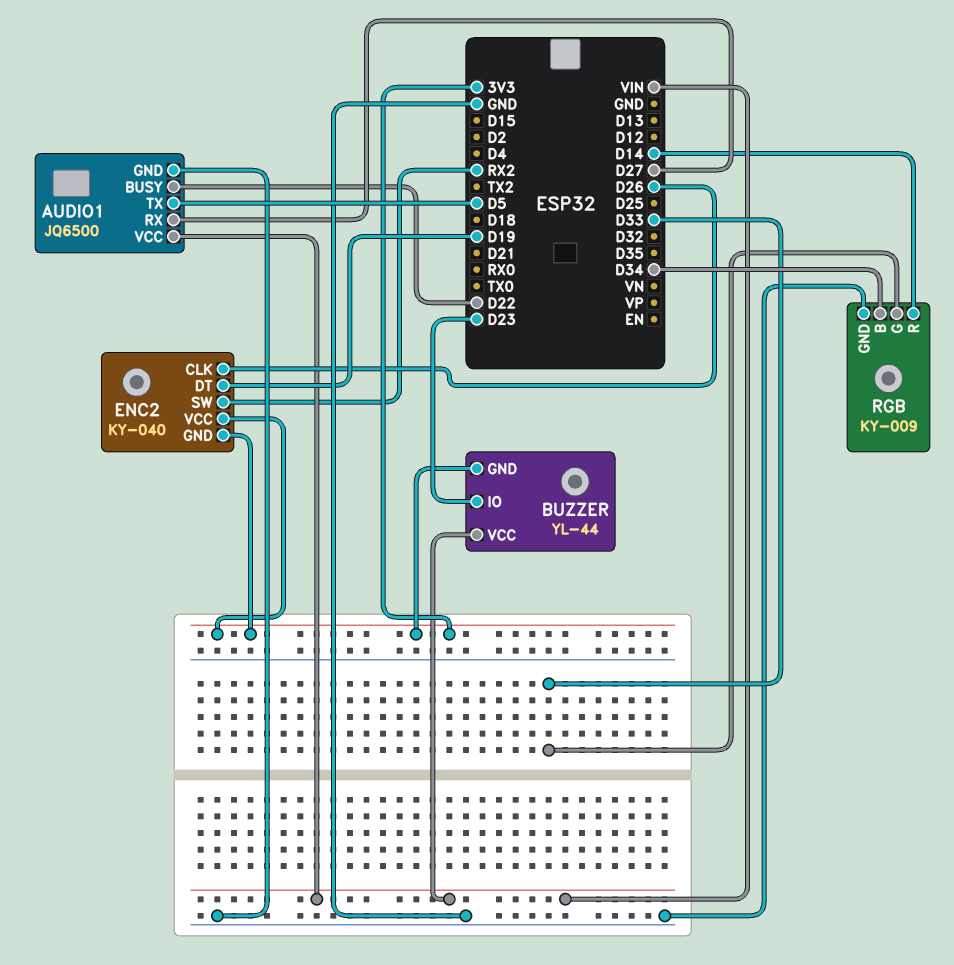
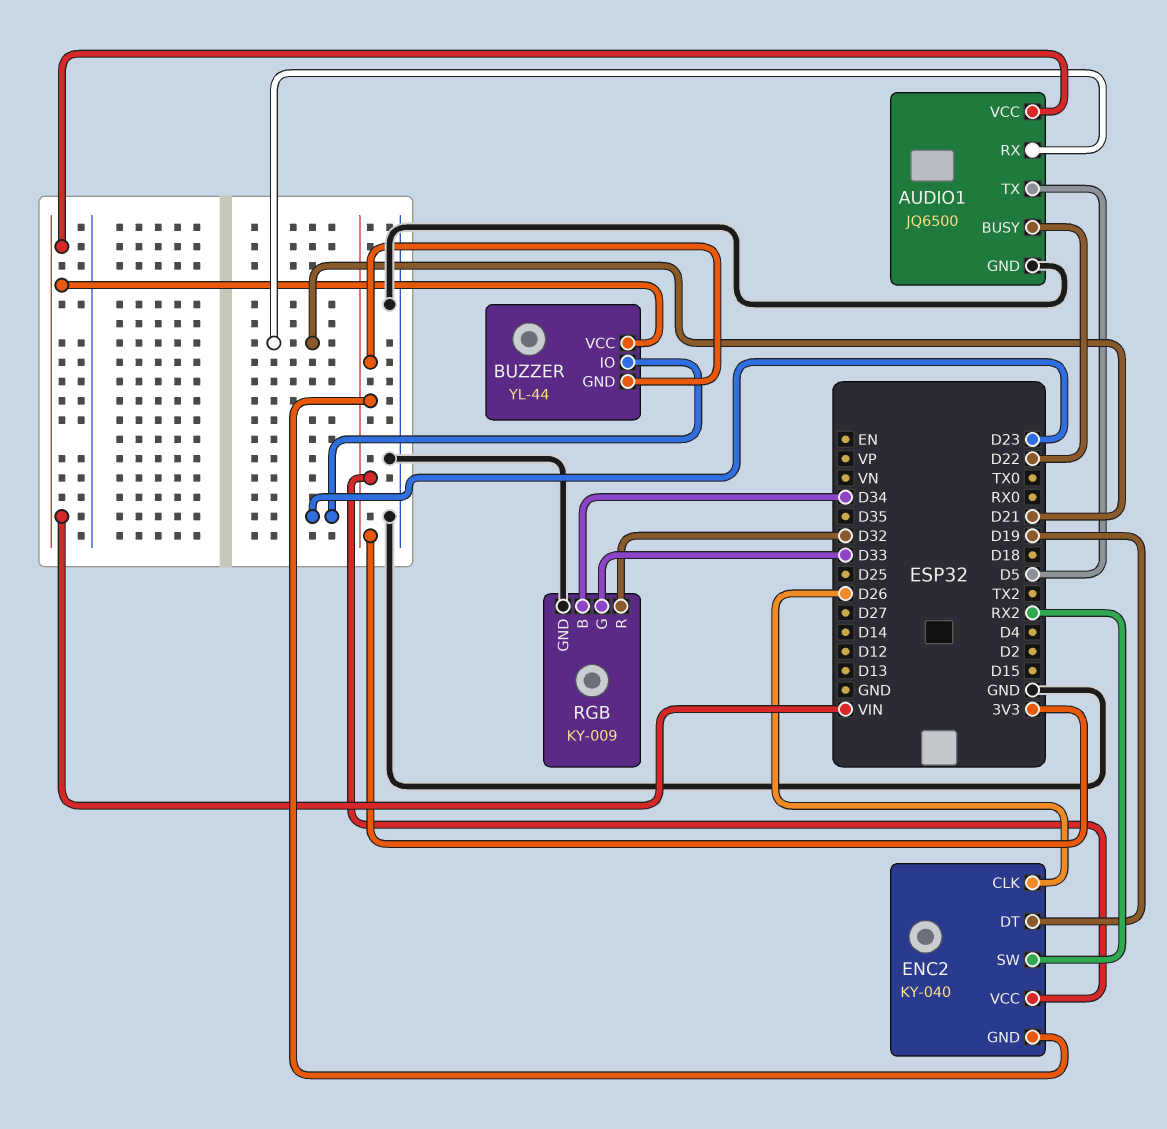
AUDIO1 pin RX: D27 -> D21
RGB pin R: D14 -> D32

